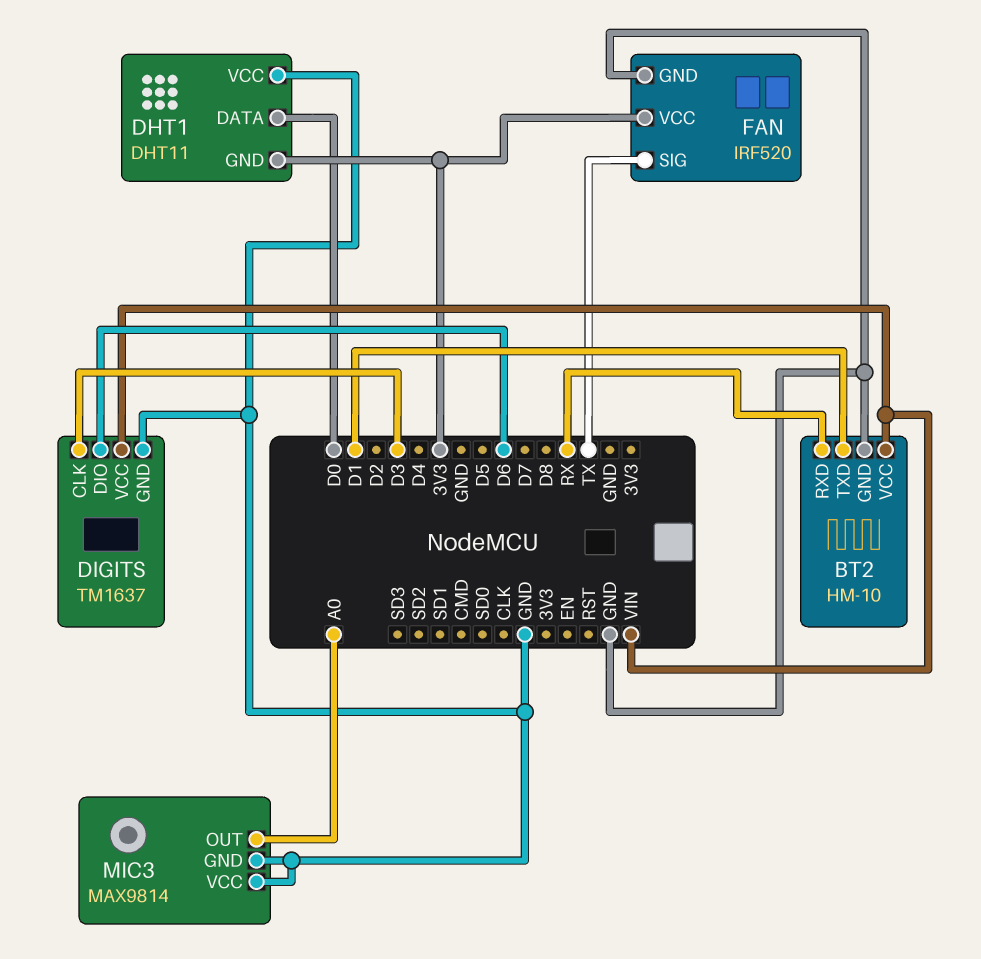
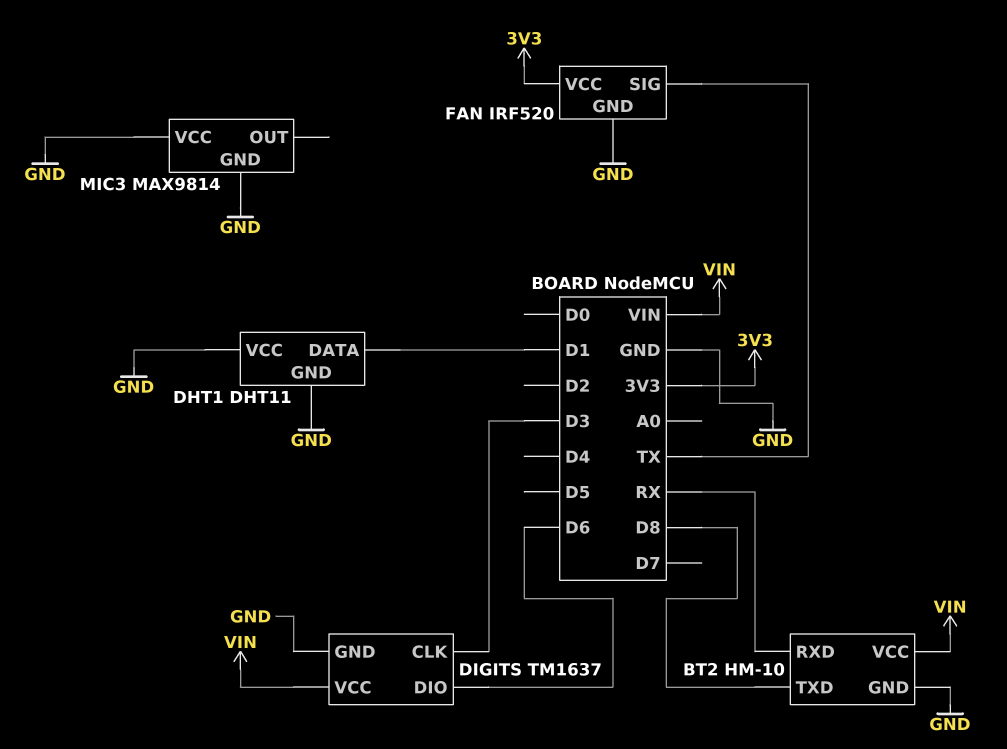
BT2 pin TXD: D1 -> D8
DHT1 pin DATA: D0 -> D1
DHT1 pin GND: 3V3 -> GND
MIC3 pin OUT: A0 -> none

